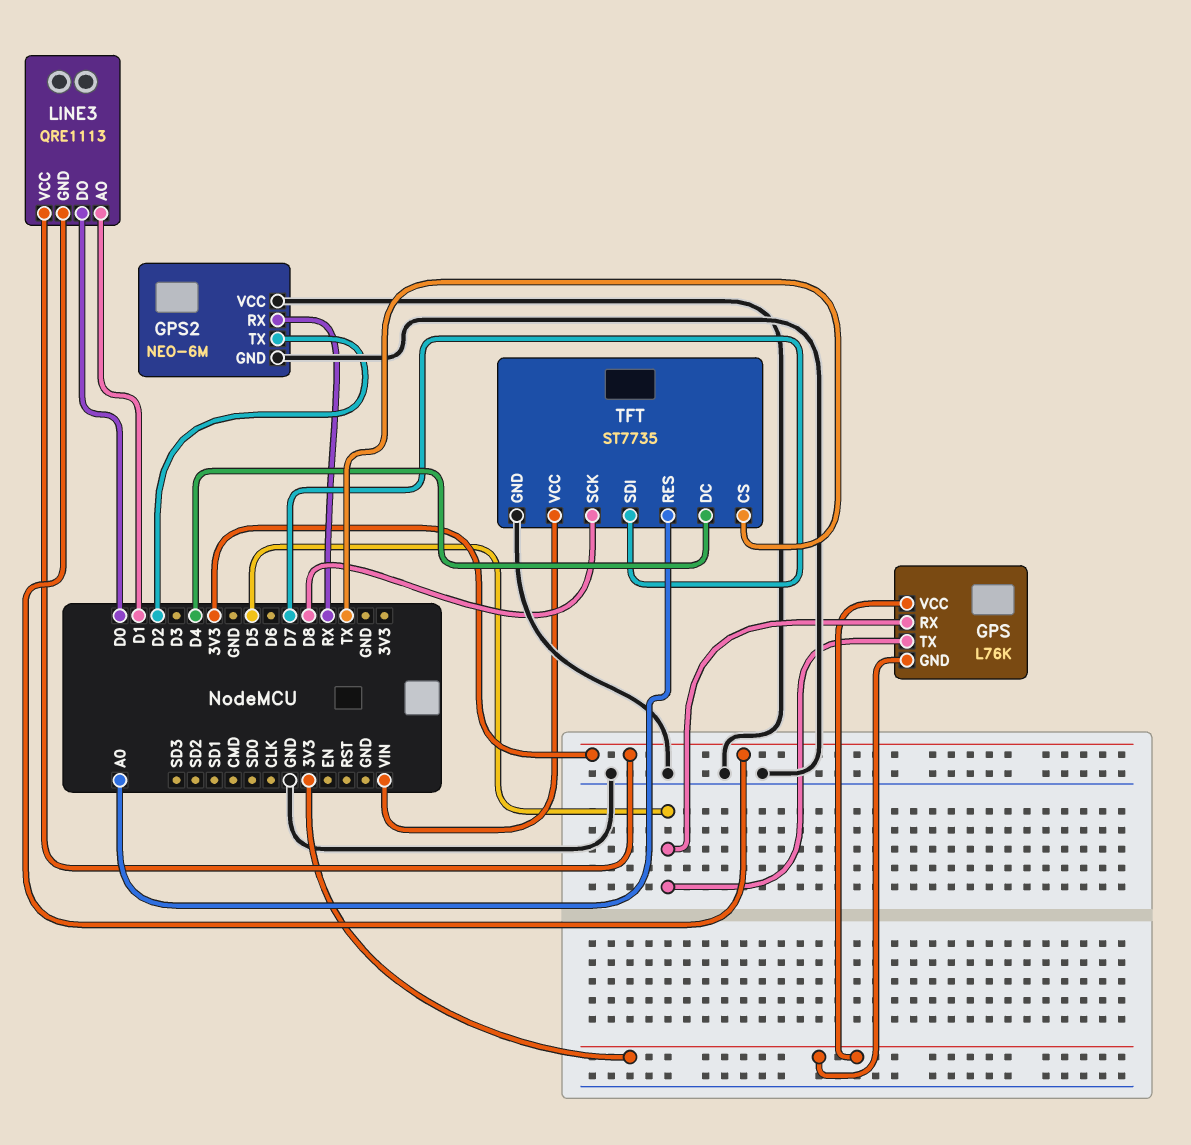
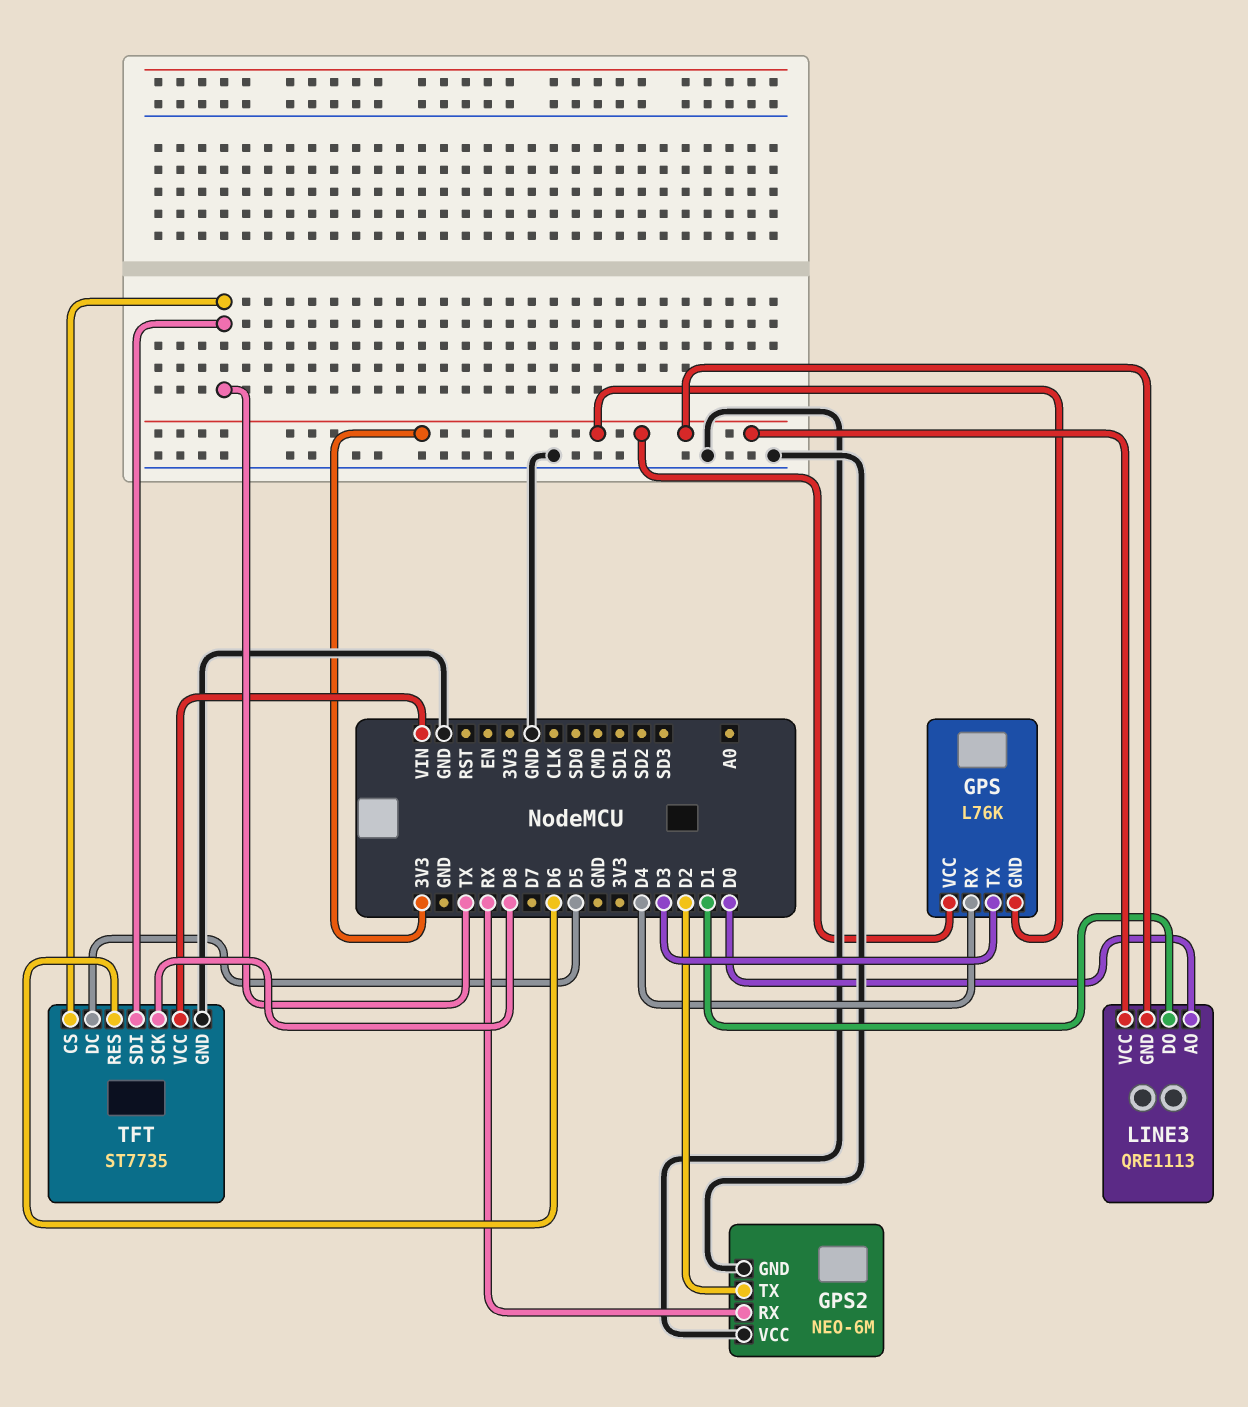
GPS pin RX: D5 -> D4
GPS pin TX: D5 -> D3
LINE3 pin AO: D1 -> D0
LINE3 pin DO: D0 -> D1
TFT pin DC: D4 -> D5
TFT pin RES: A0 -> D6
TFT pin SDI: D7 -> TX

